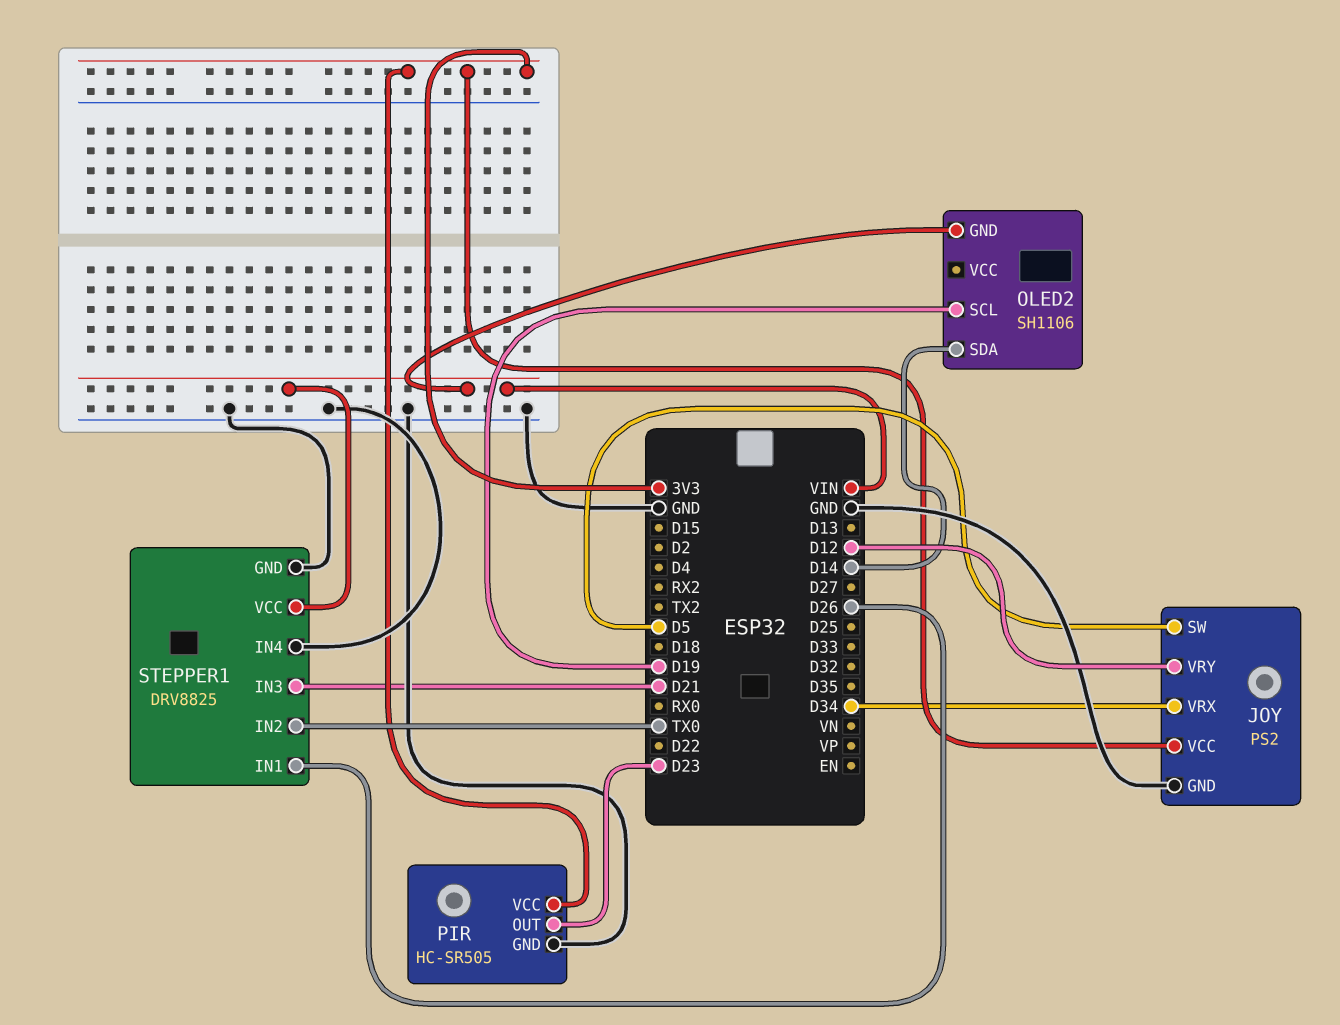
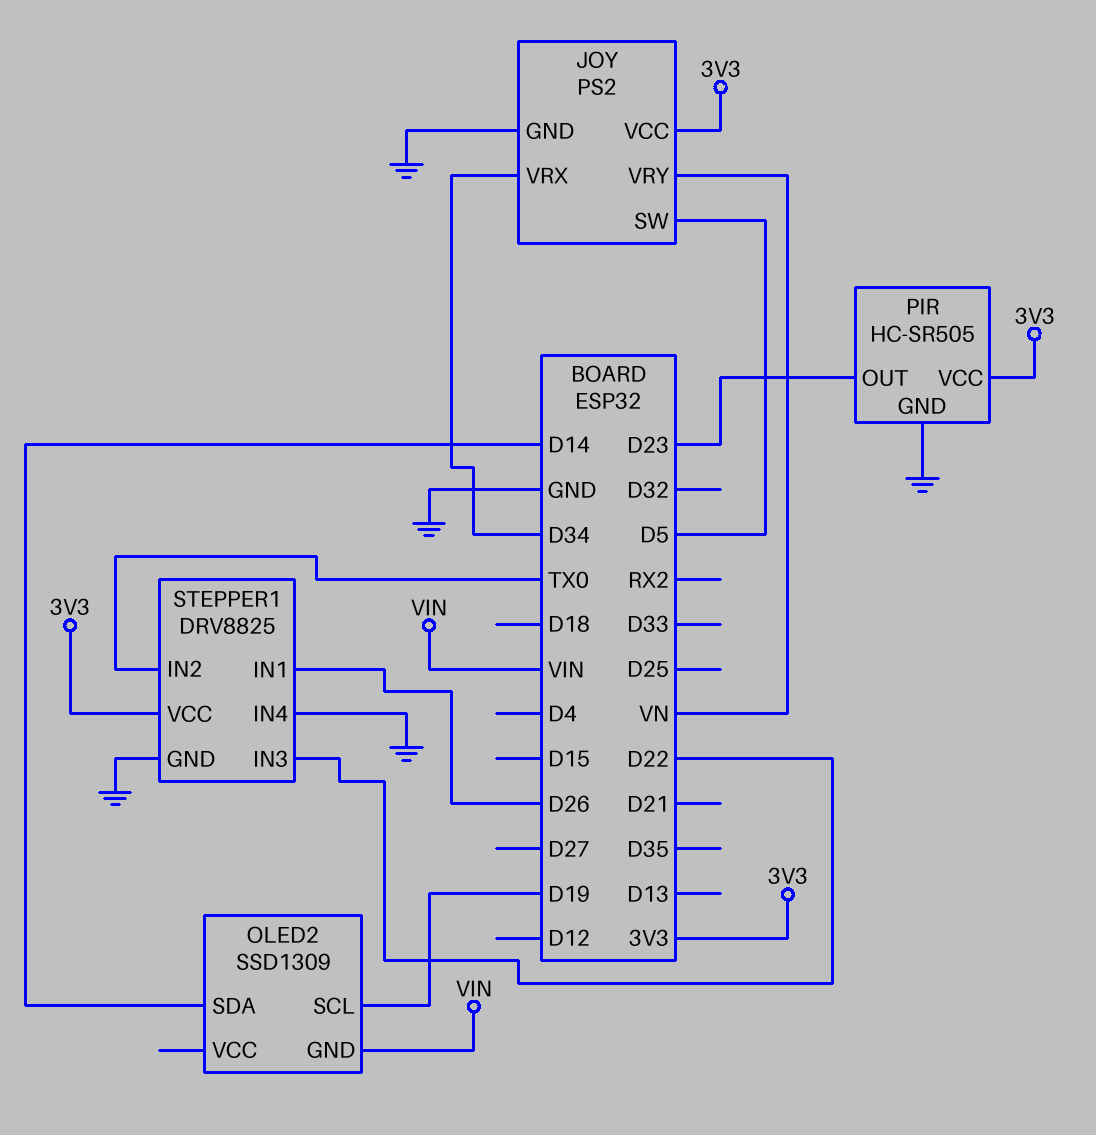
JOY pin VRY: D12 -> VN
OLED2: SH1106 -> SSD1309
STEPPER1 pin IN3: D21 -> D22
STEPPER1 pin VCC: VIN -> 3V3

